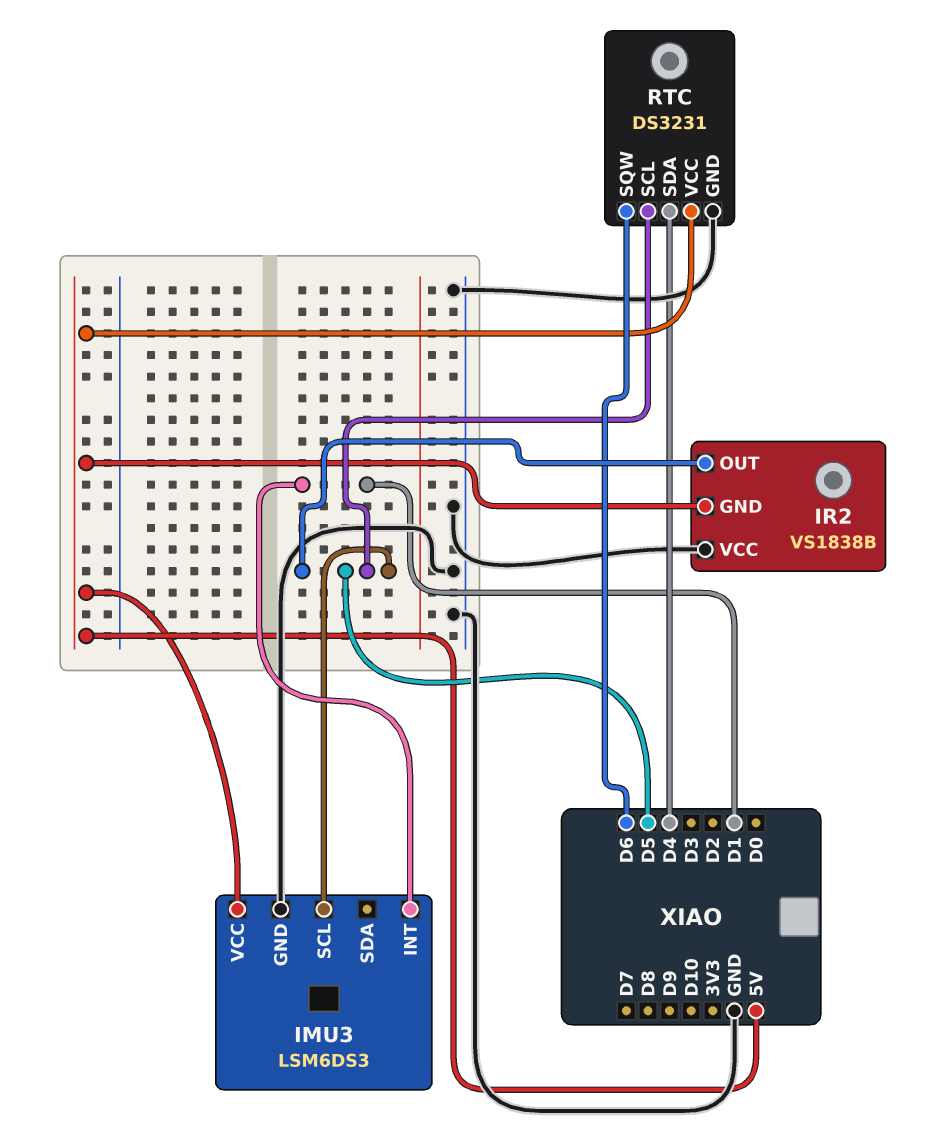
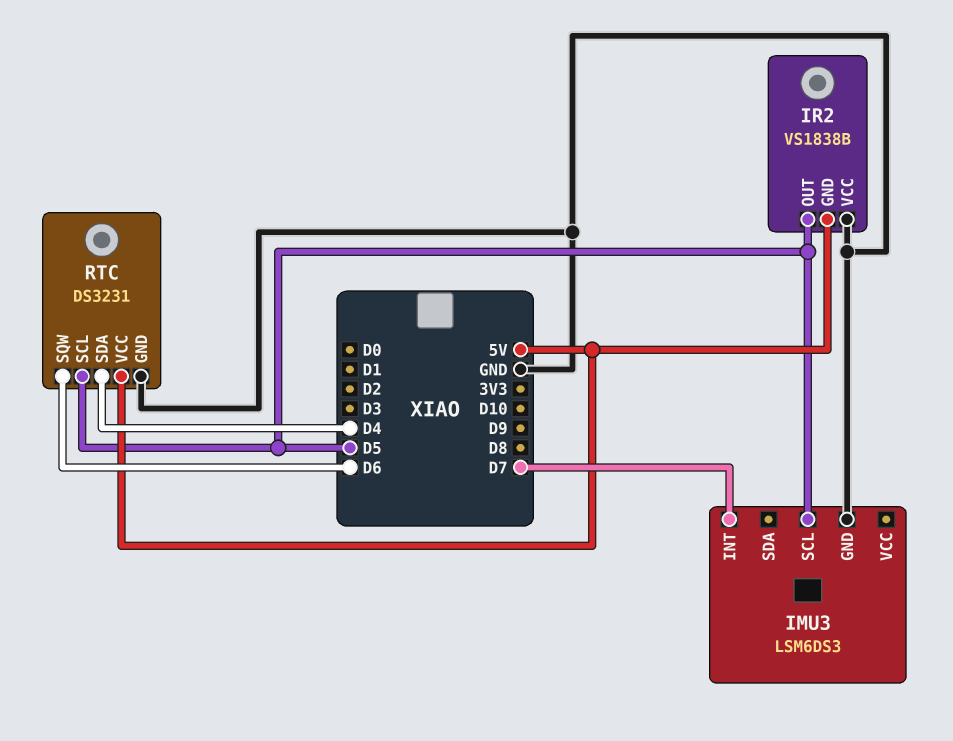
IMU3 pin INT: D1 -> D7
IMU3 pin VCC: 5V -> none

